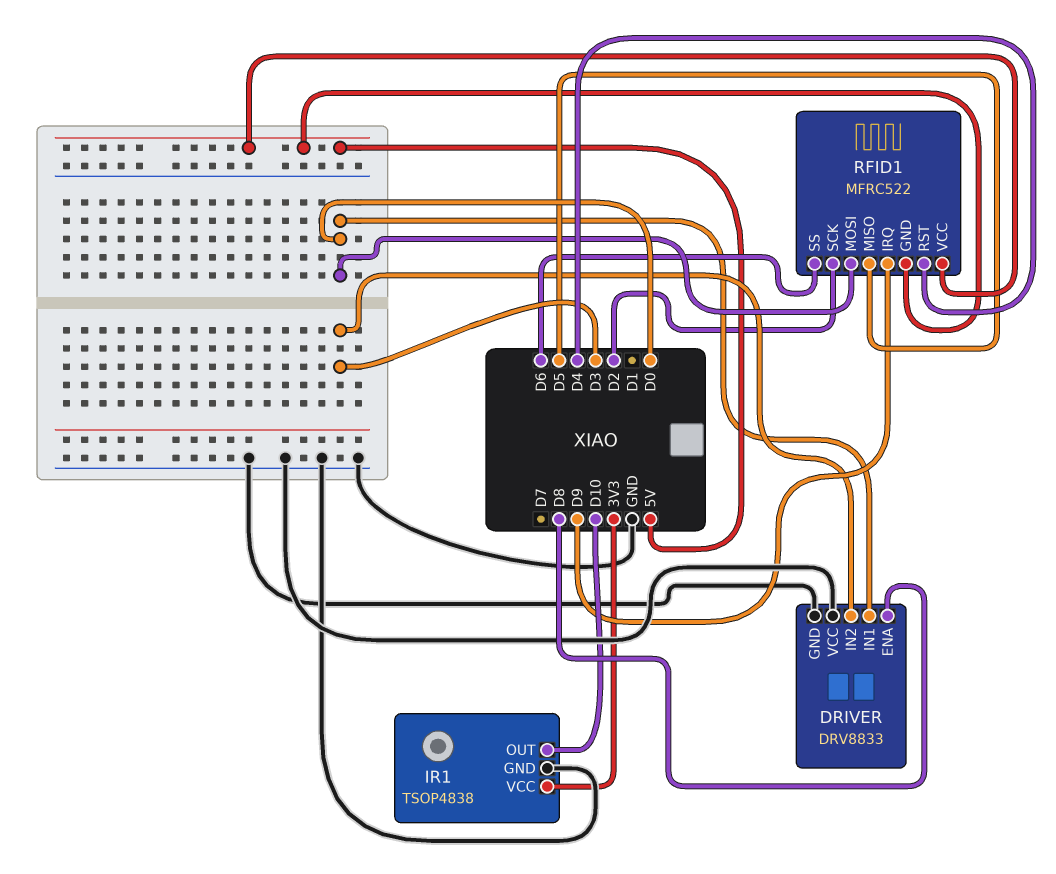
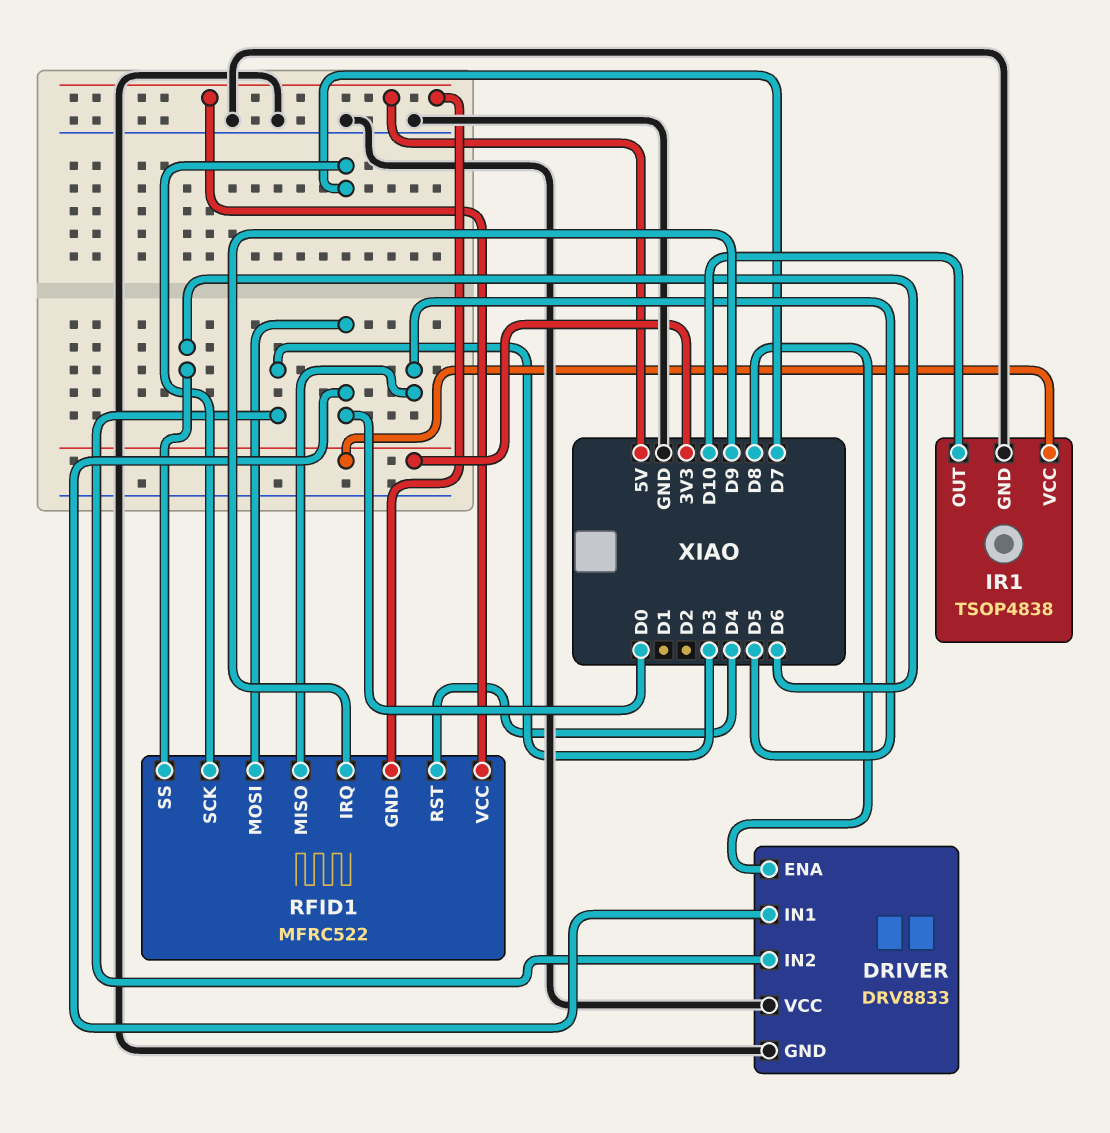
RFID1 pin SCK: D2 -> D7

